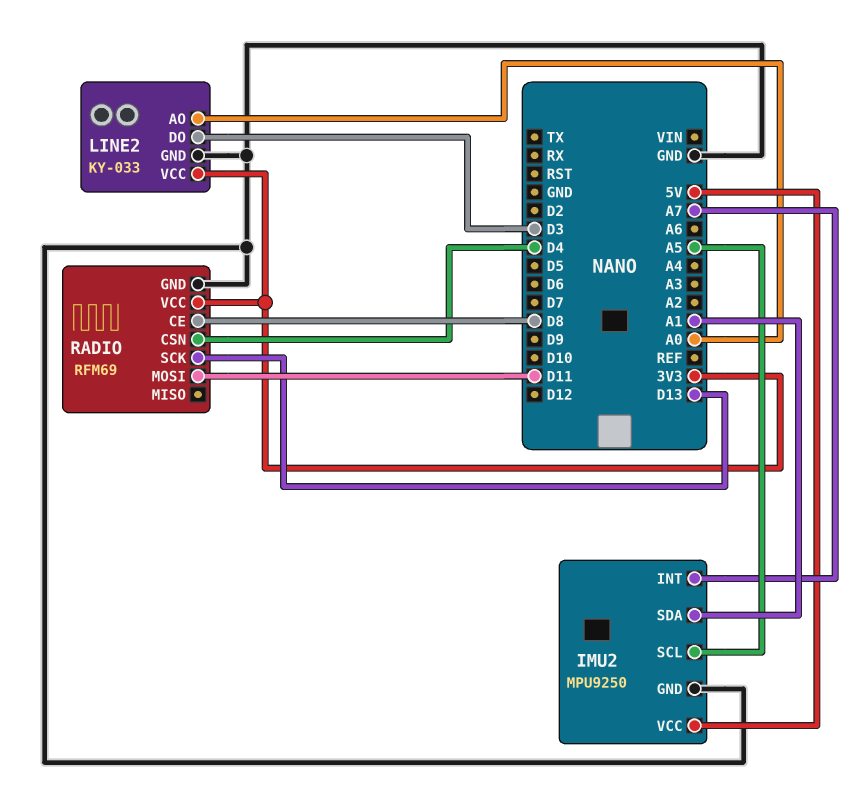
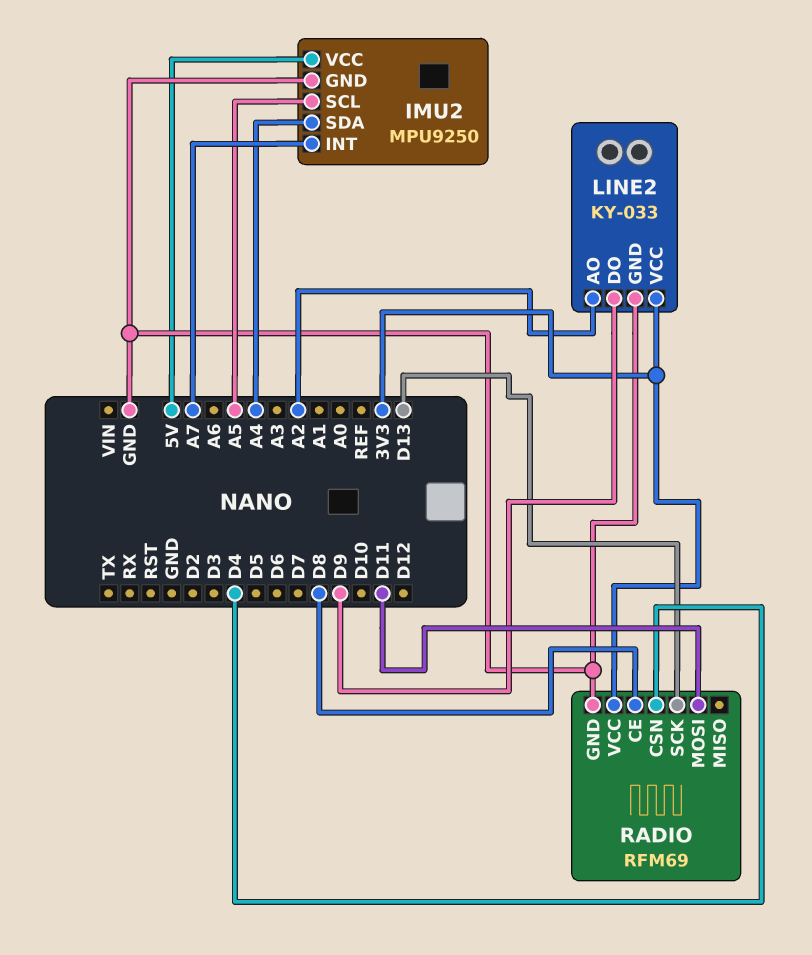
IMU2 pin SDA: A1 -> A4
LINE2 pin AO: A0 -> A2
LINE2 pin DO: D3 -> D9

